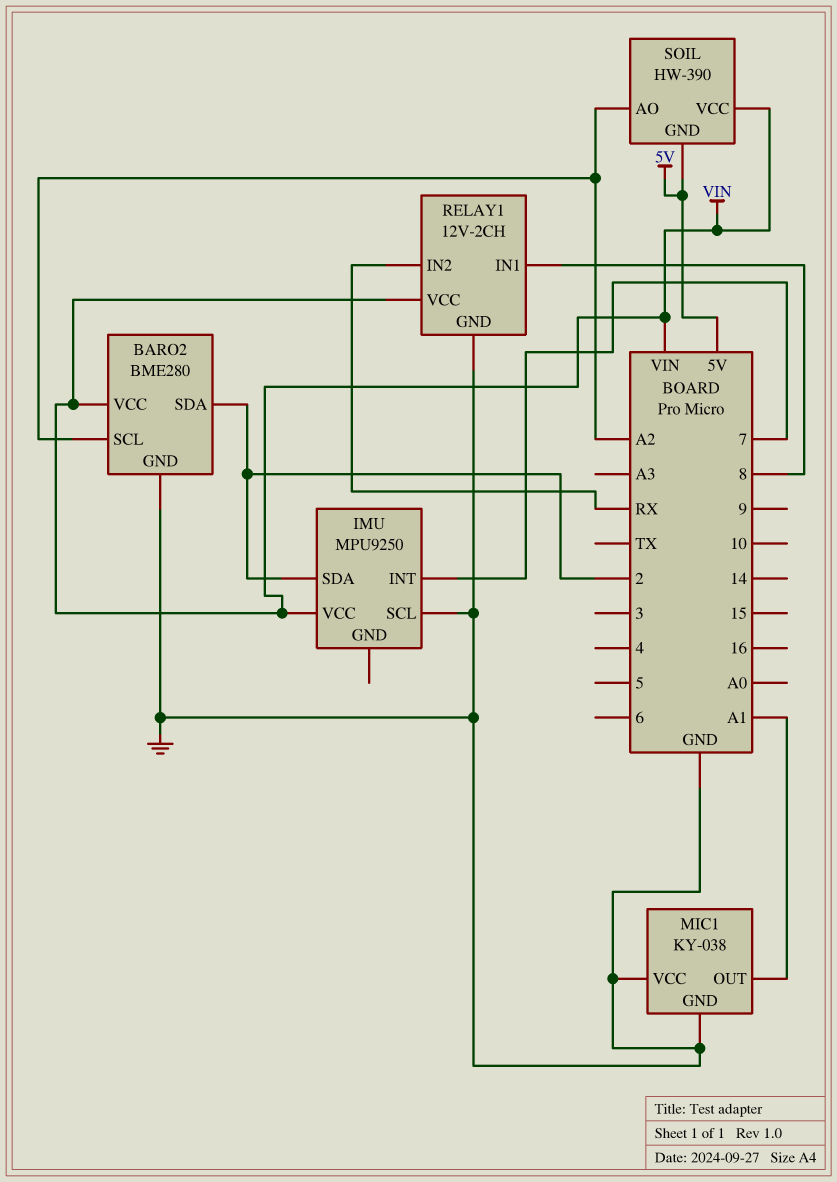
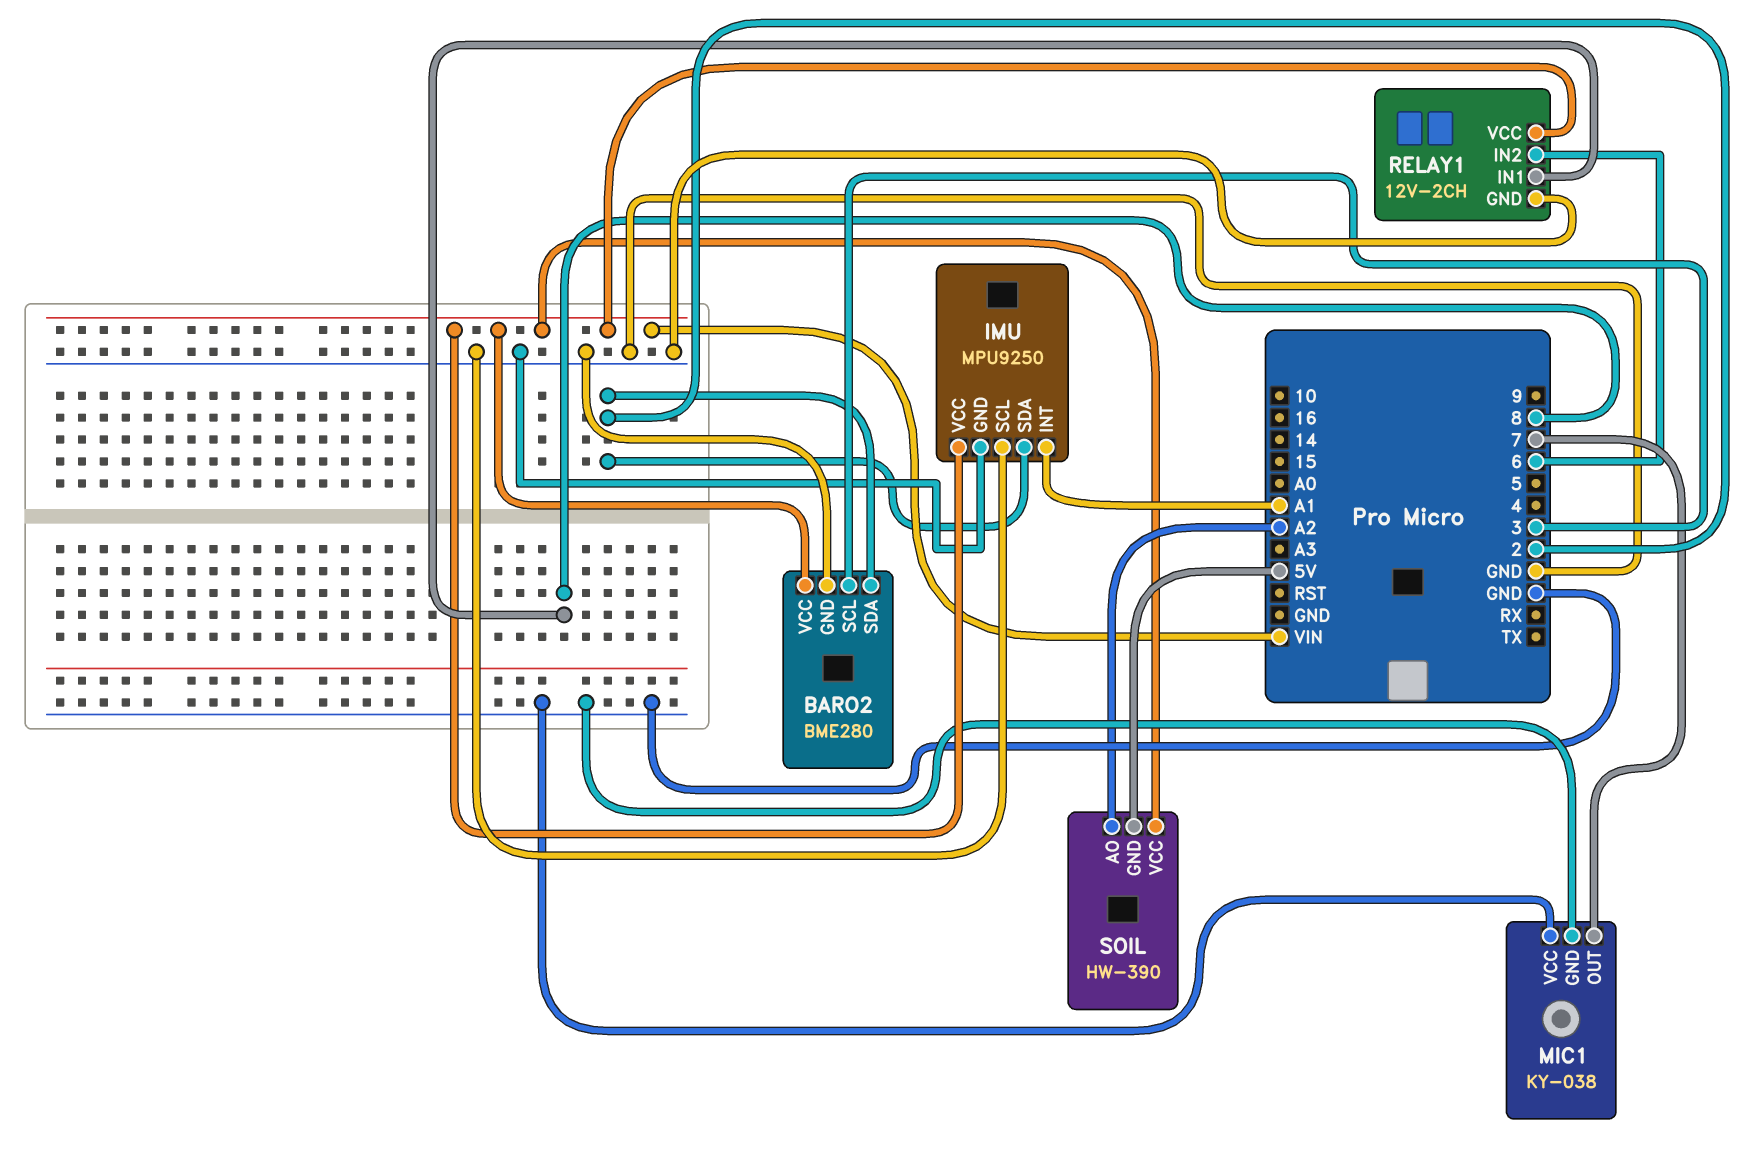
BARO2 pin SCL: A2 -> 3
IMU pin GND: none -> GND
IMU pin INT: 7 -> A1
MIC1 pin OUT: A1 -> 7
RELAY1 pin IN2: RX -> 6

